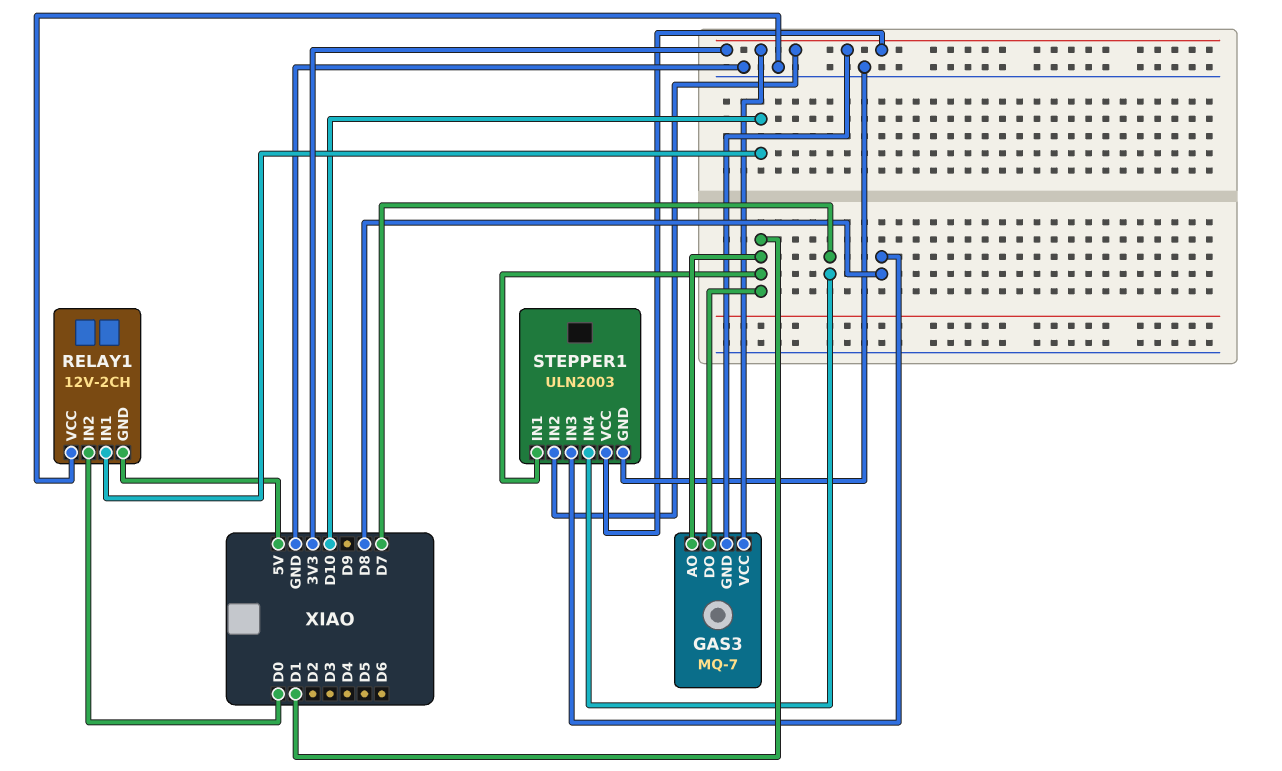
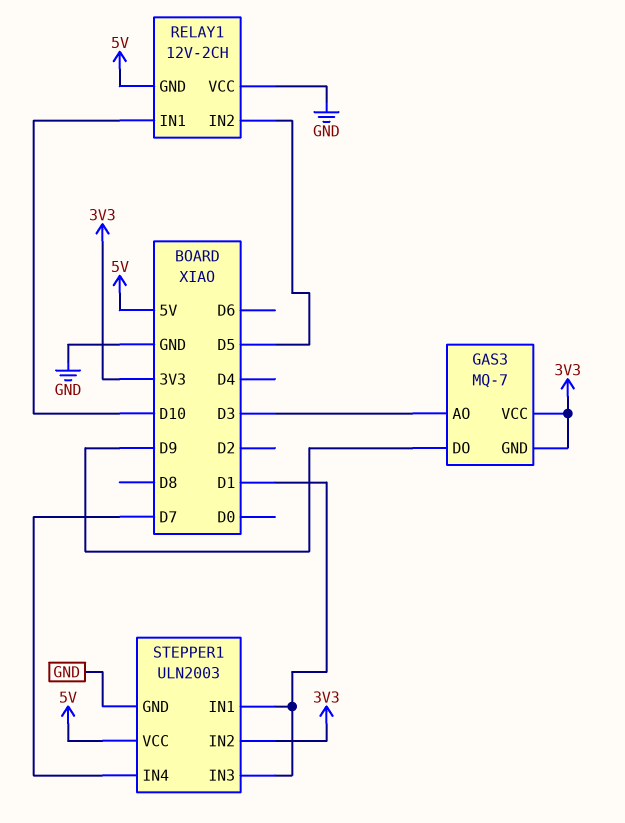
GAS3 pin AO: D1 -> D3
GAS3 pin DO: D1 -> D9
RELAY1 pin IN2: D0 -> D5
STEPPER1 pin IN3: D8 -> D1
STEPPER1 pin VCC: 3V3 -> 5V

